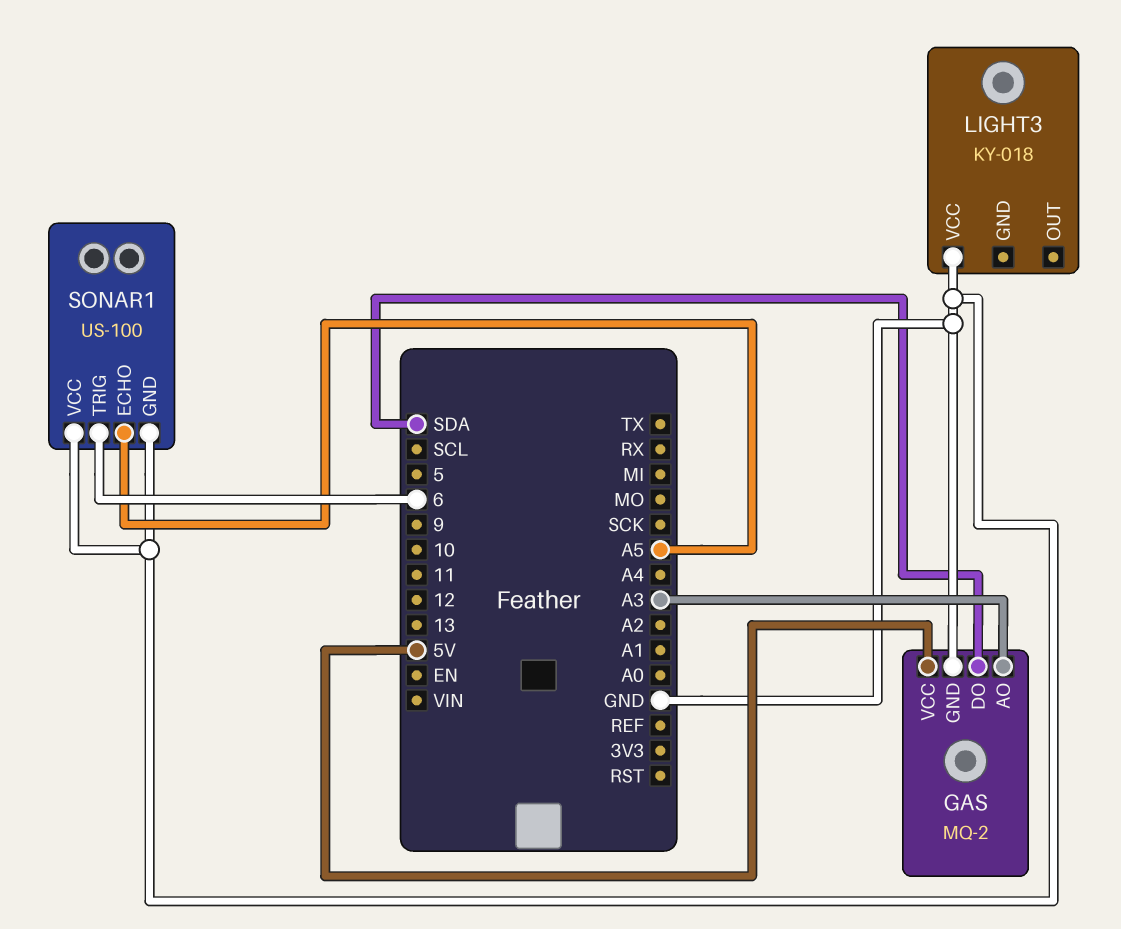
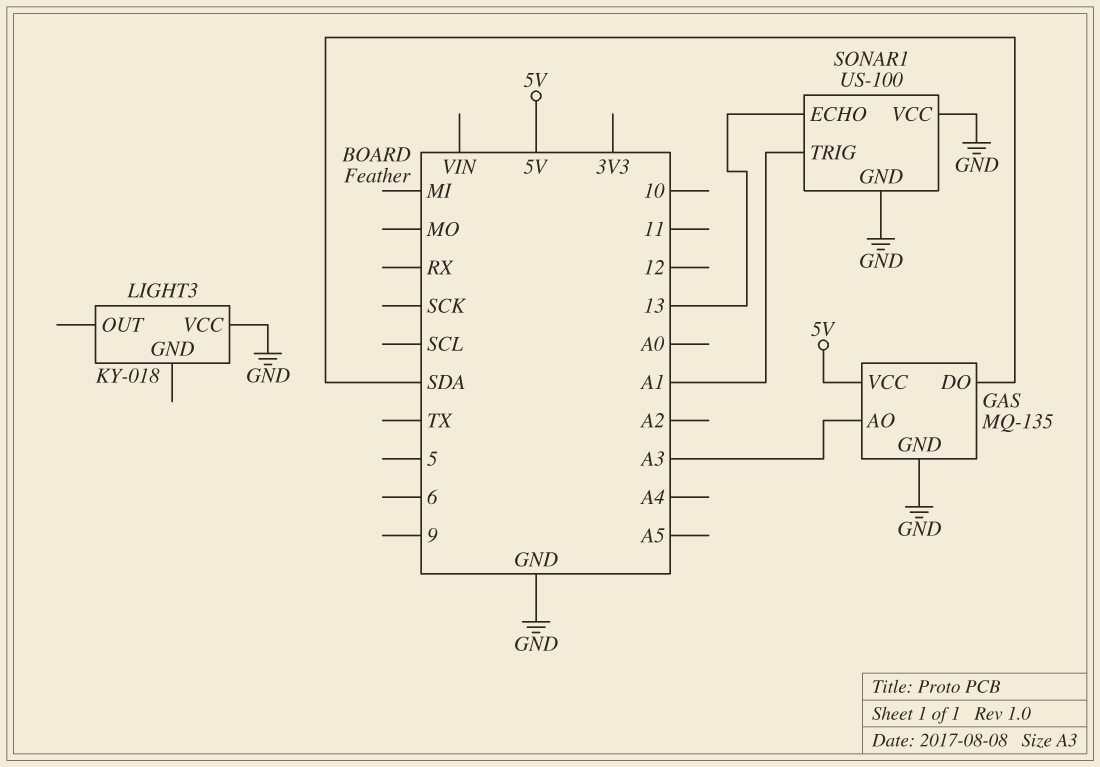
GAS: MQ-2 -> MQ-135
SONAR1 pin ECHO: A5 -> 13
SONAR1 pin TRIG: 6 -> A1

